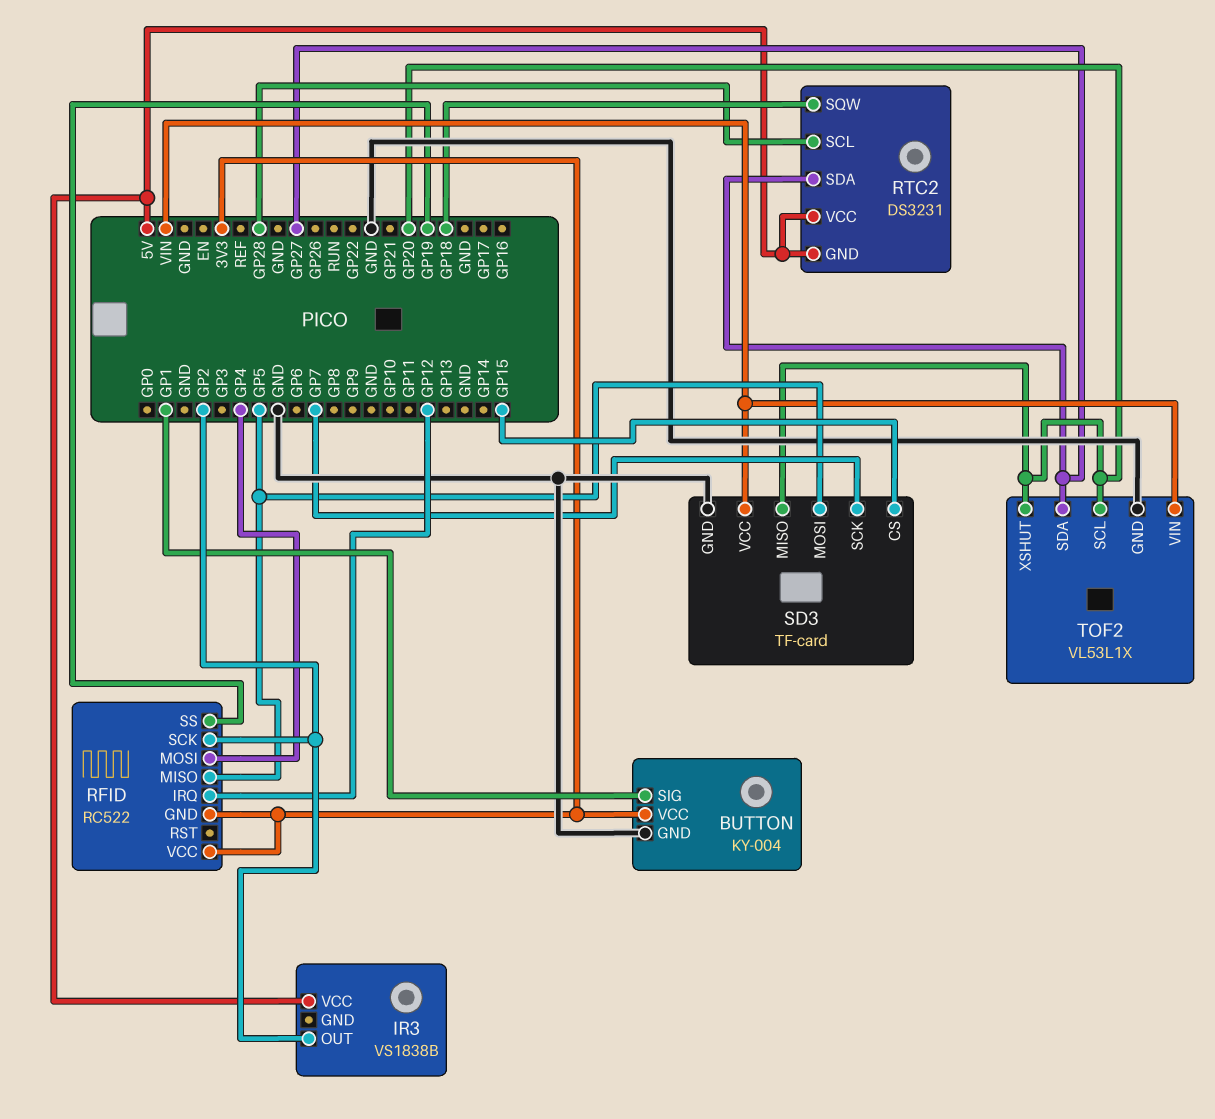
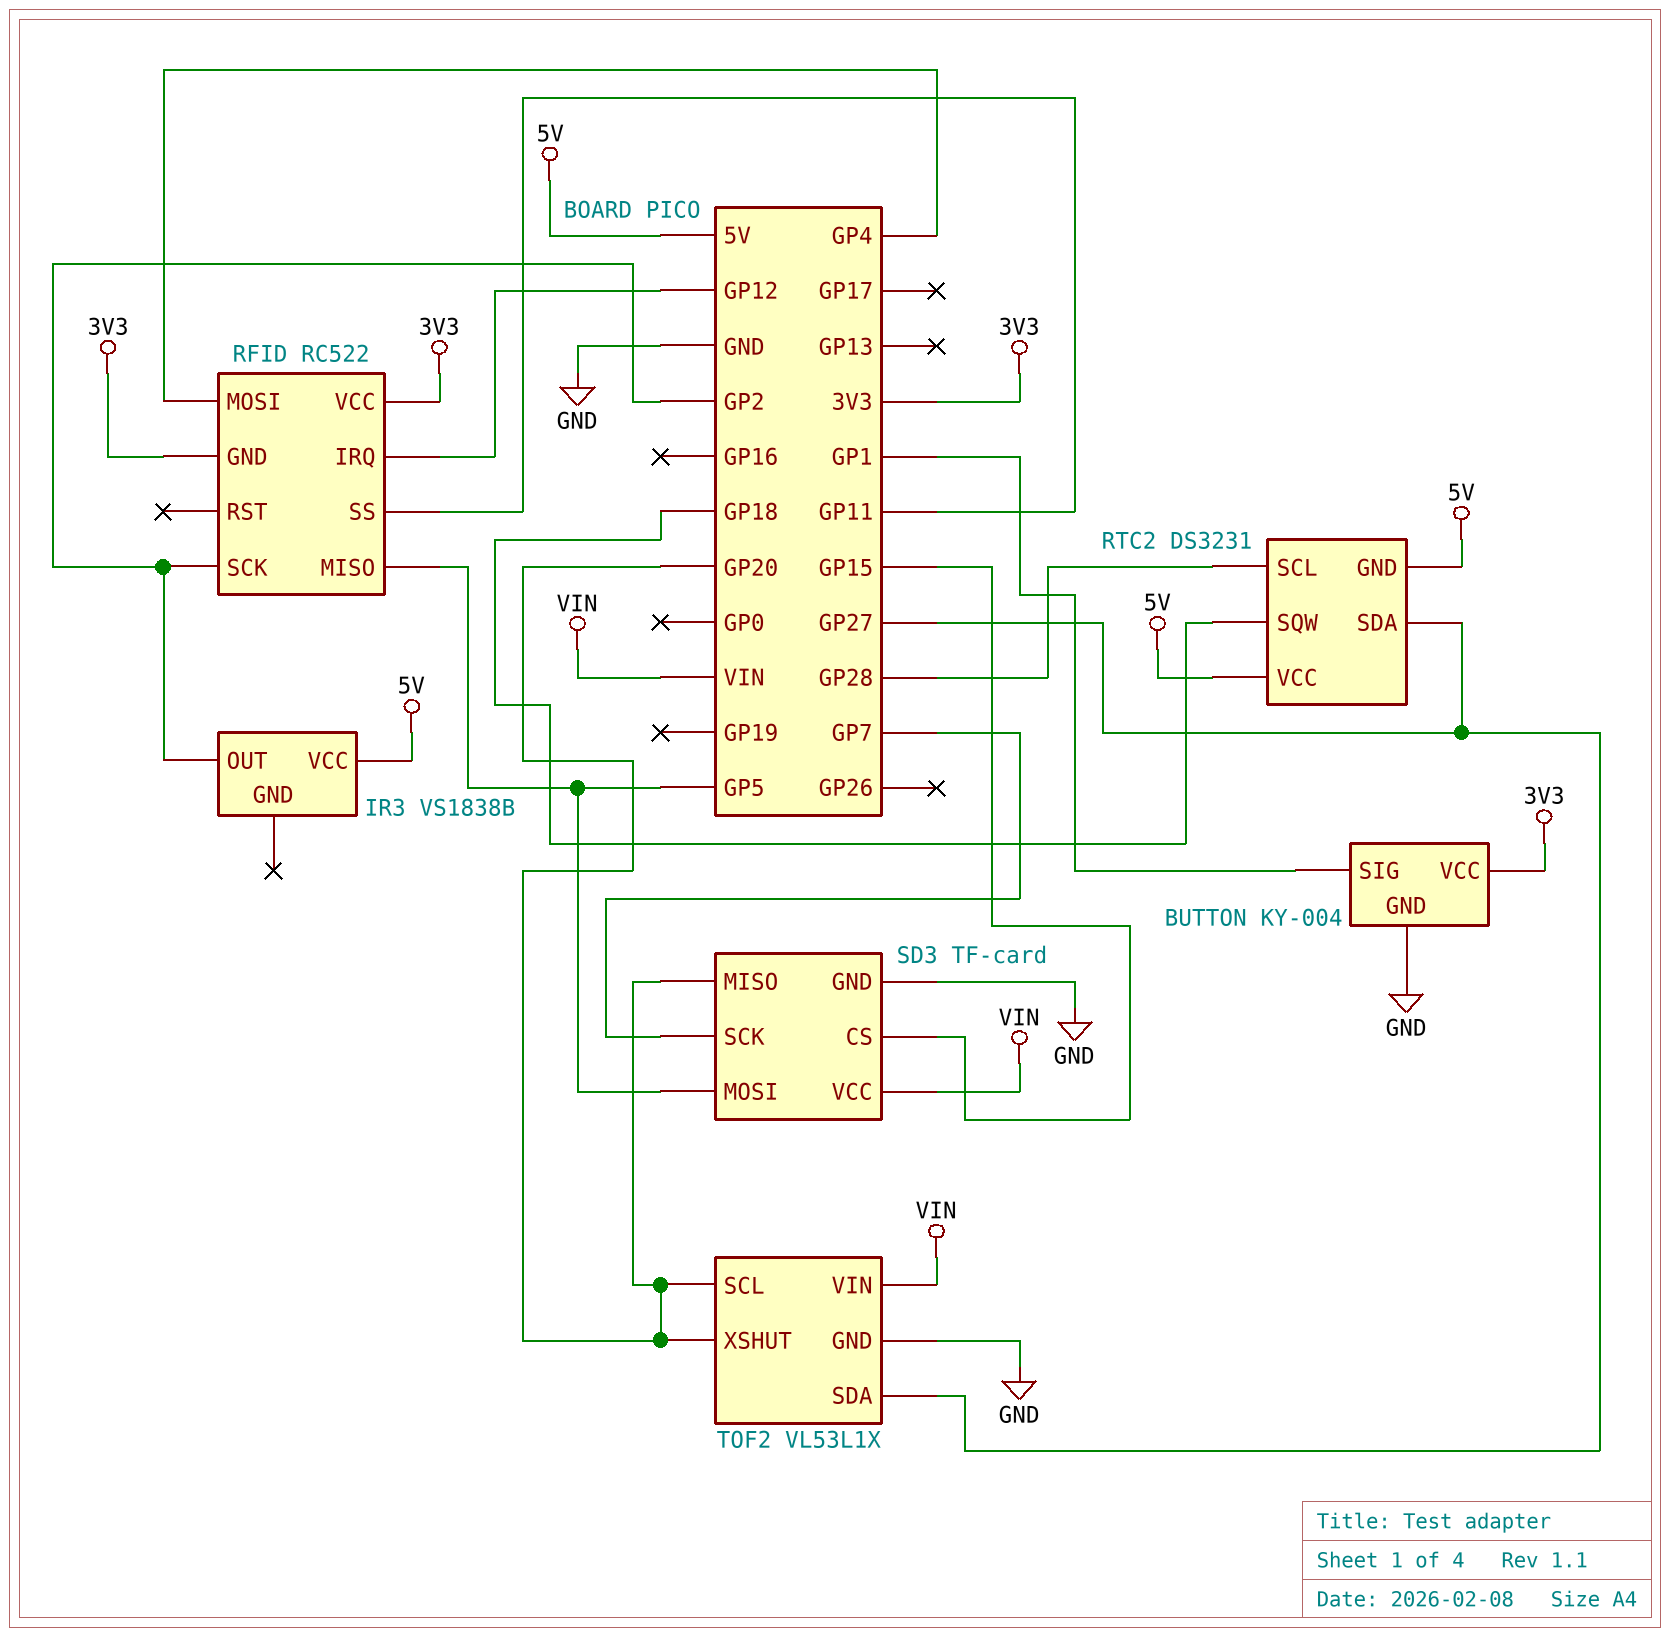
RFID pin SS: GP19 -> GP11

